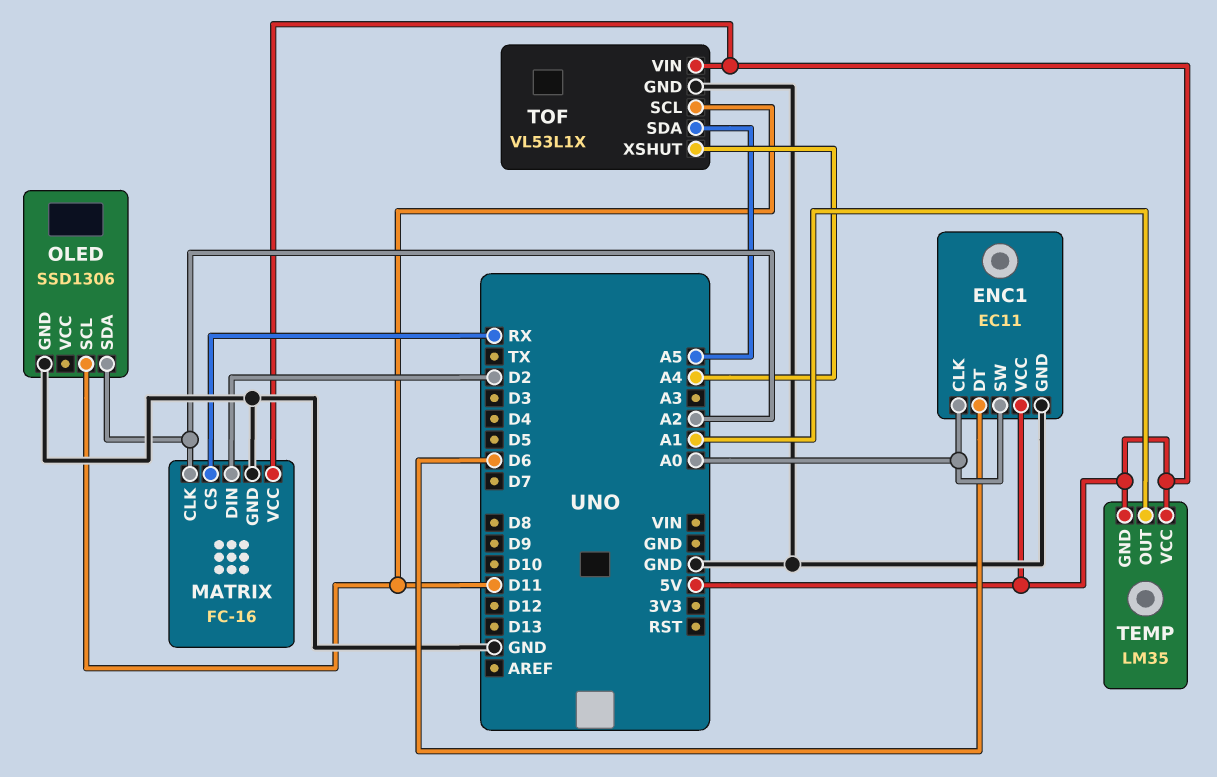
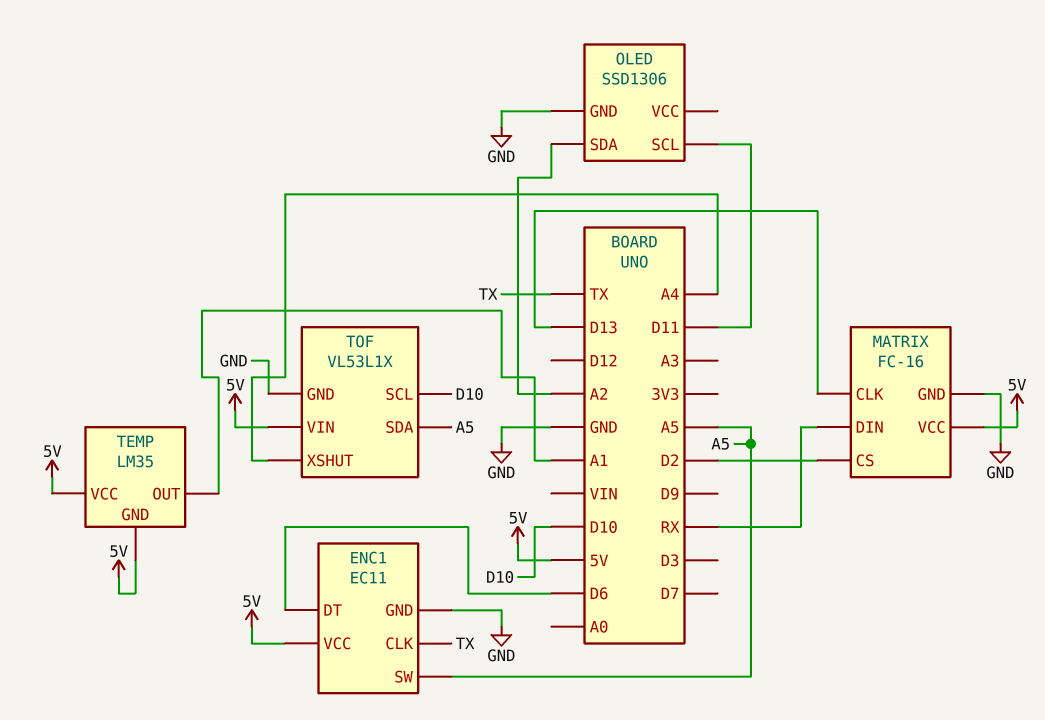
ENC1 pin CLK: A0 -> TX
ENC1 pin SW: A0 -> A5
MATRIX pin CLK: A2 -> D13
MATRIX pin CS: RX -> D2
MATRIX pin DIN: D2 -> RX
TOF pin SCL: D11 -> D10

